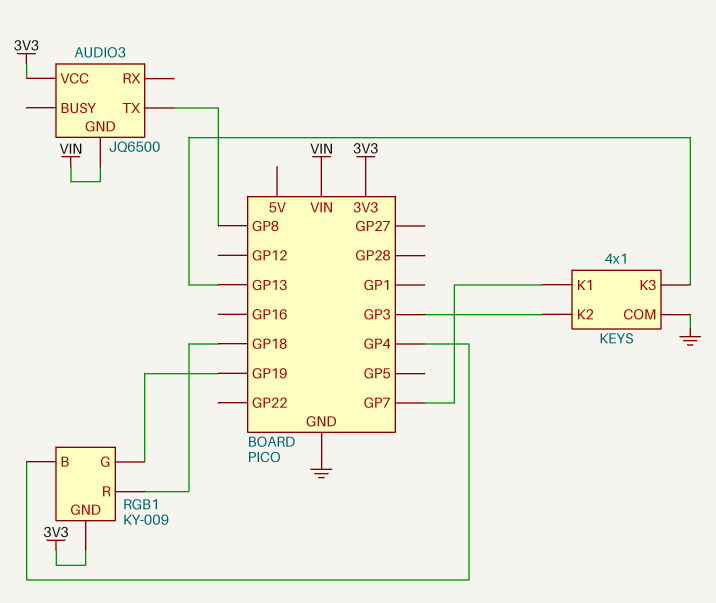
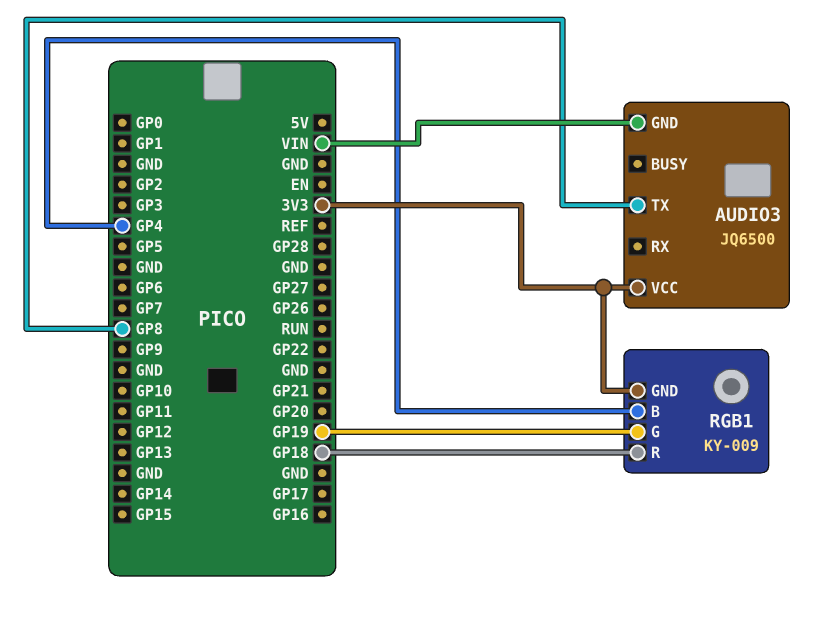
KEYS: 4x1 -> none
KEYS pin COM: GND -> none
KEYS pin K1: GP7 -> none
KEYS pin K2: GP3 -> none
KEYS pin K3: GP13 -> none

